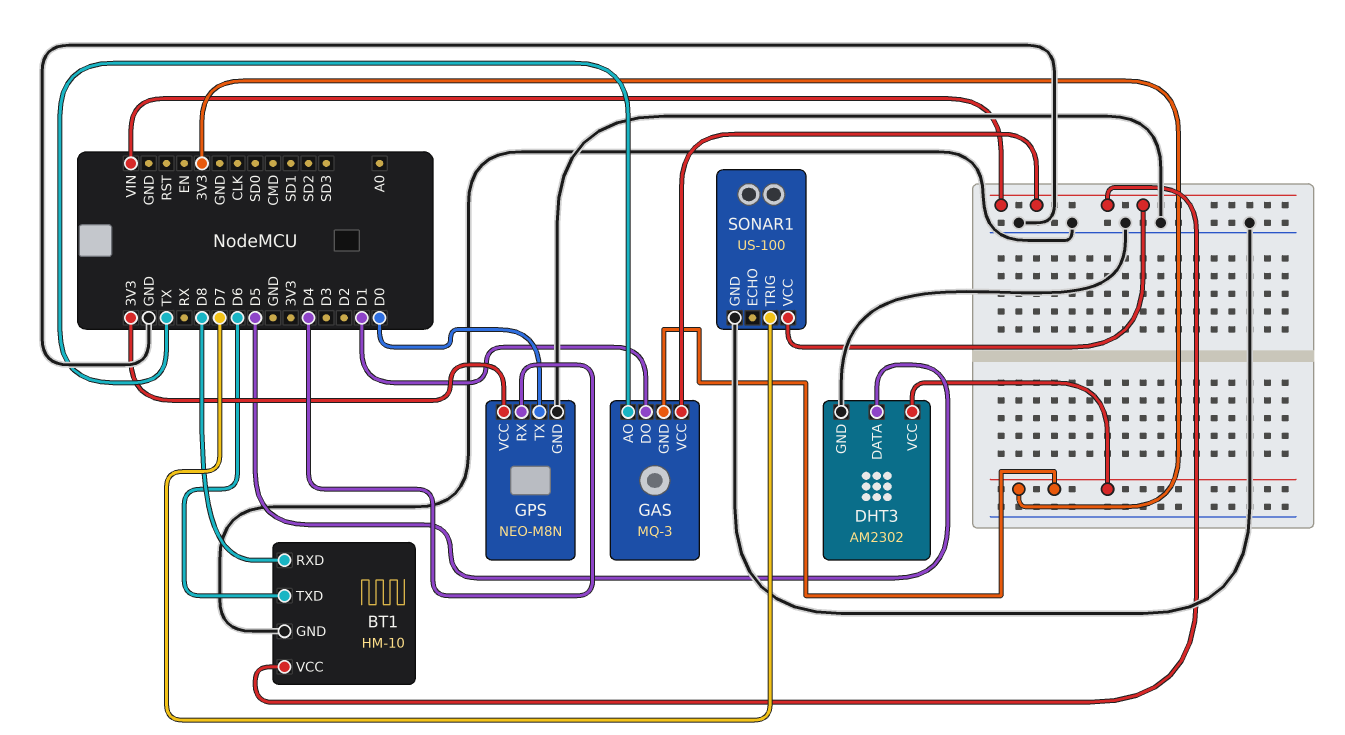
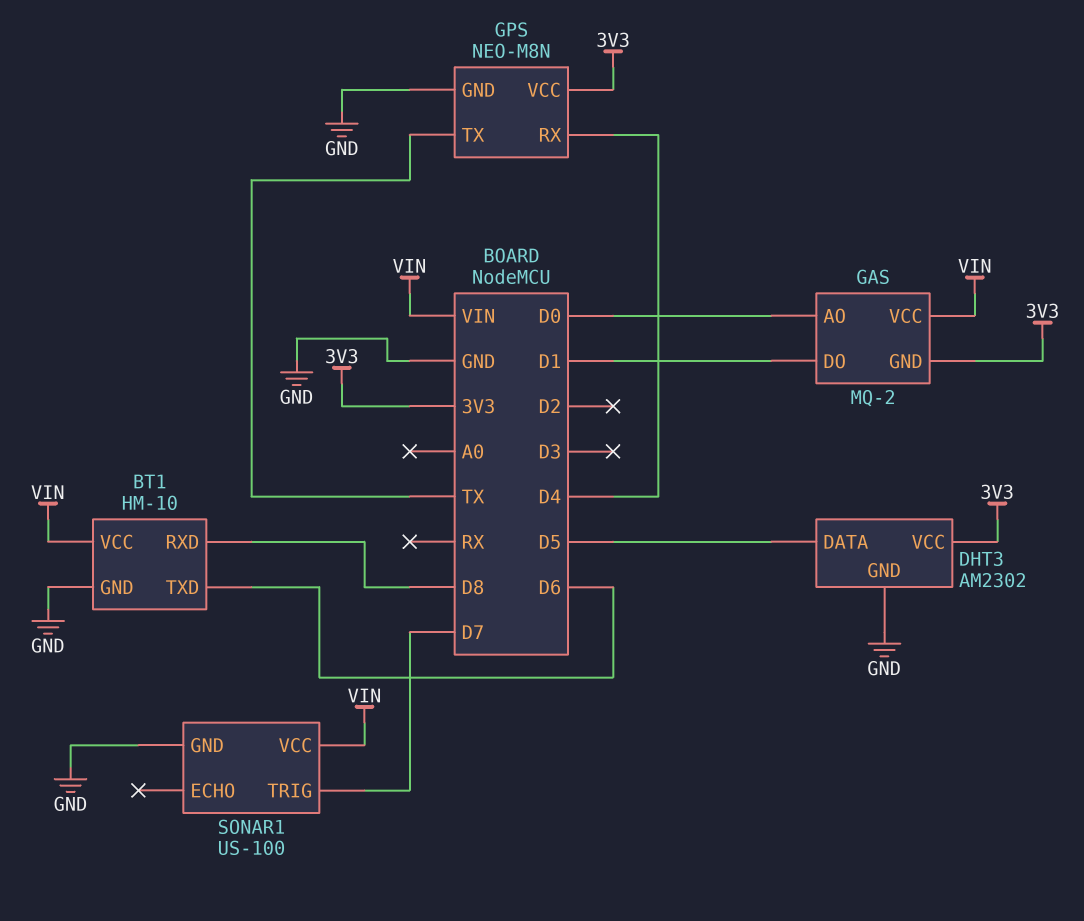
GAS: MQ-3 -> MQ-2
GAS pin AO: TX -> D0
GPS pin TX: D0 -> TX

